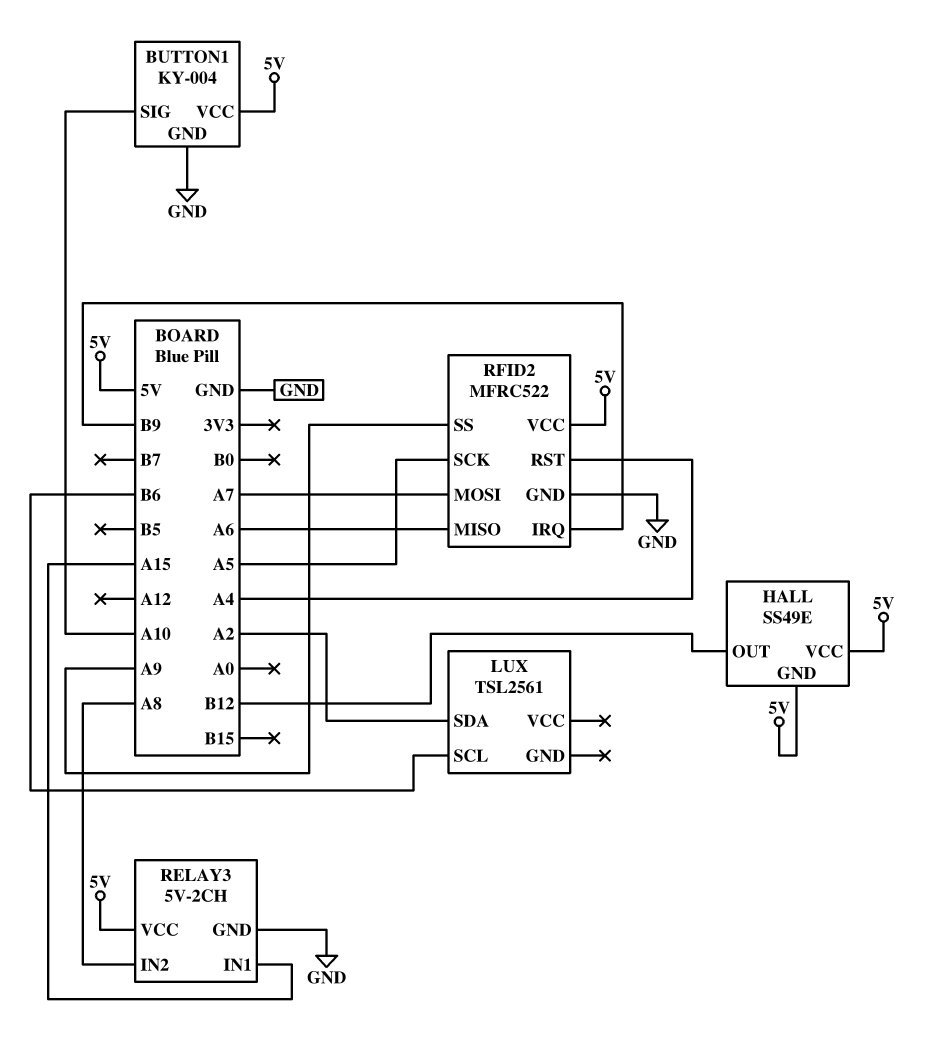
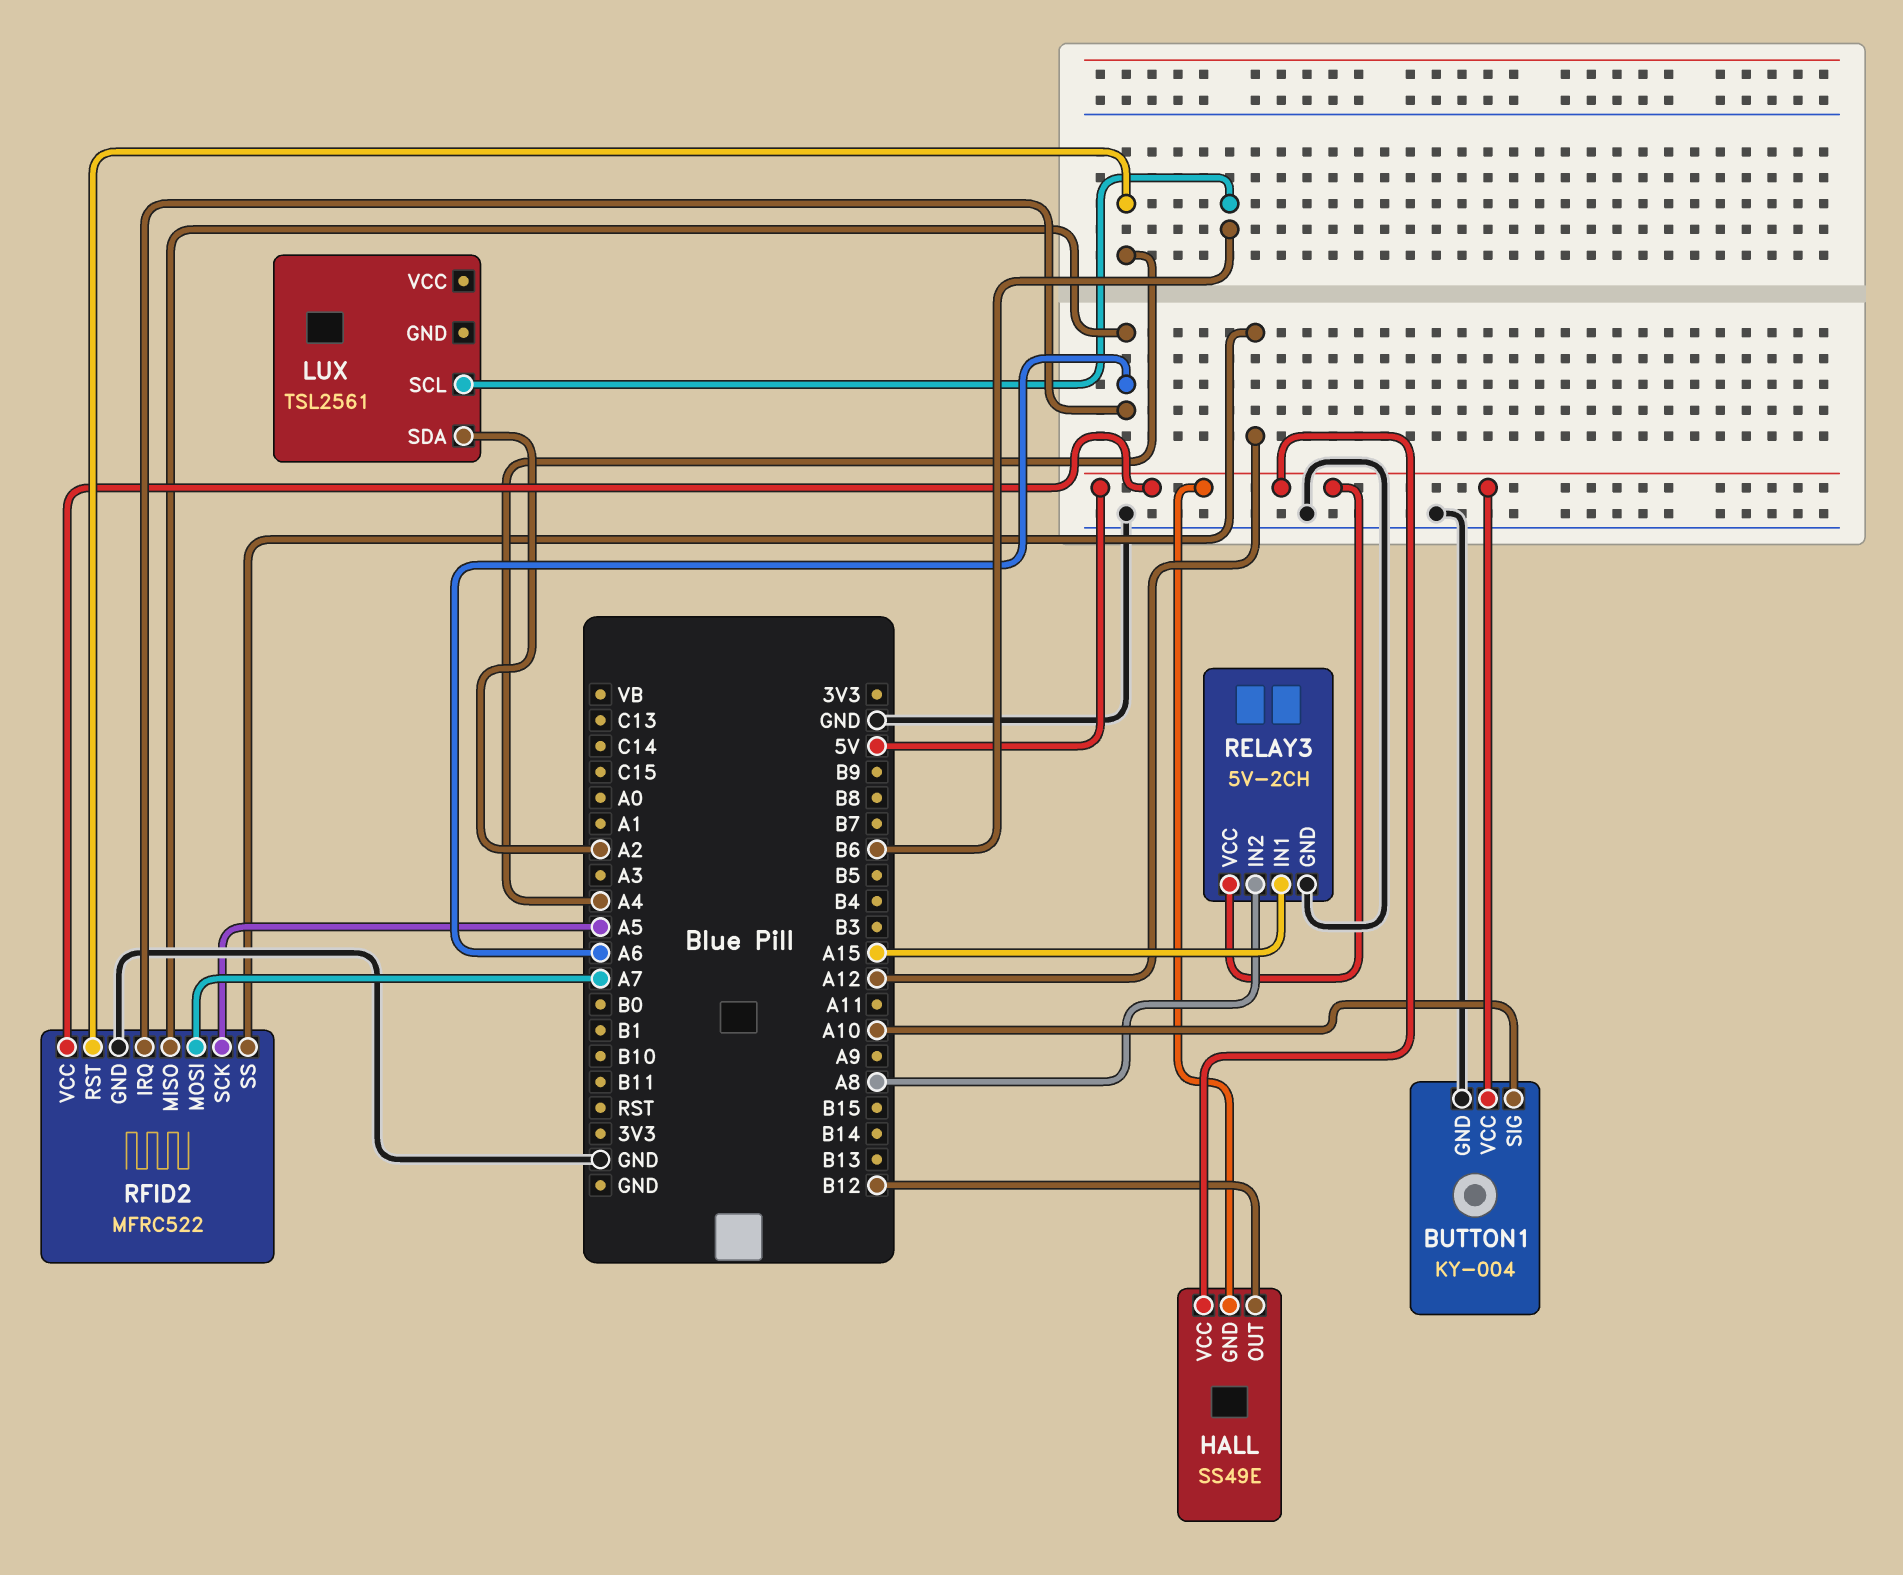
RFID2 pin IRQ: B9 -> A6
RFID2 pin SS: A9 -> A12

